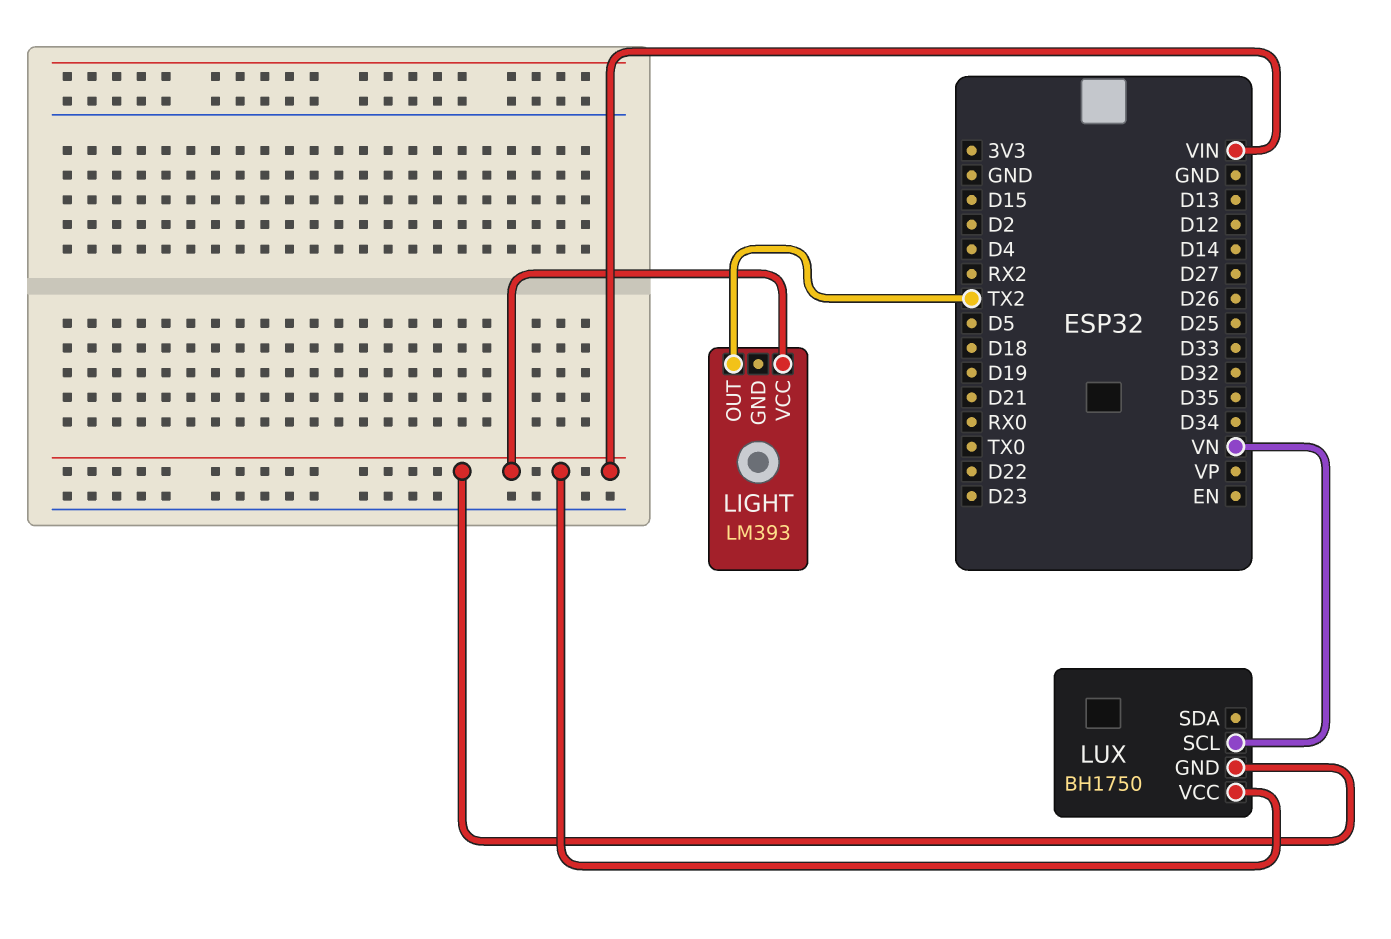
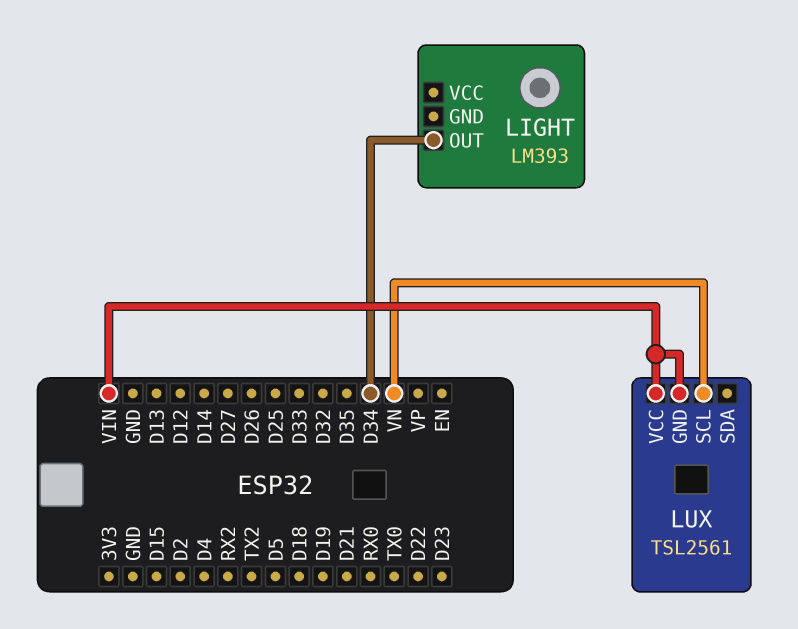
LIGHT pin OUT: TX2 -> D34
LIGHT pin VCC: VIN -> none
LUX: BH1750 -> TSL2561

